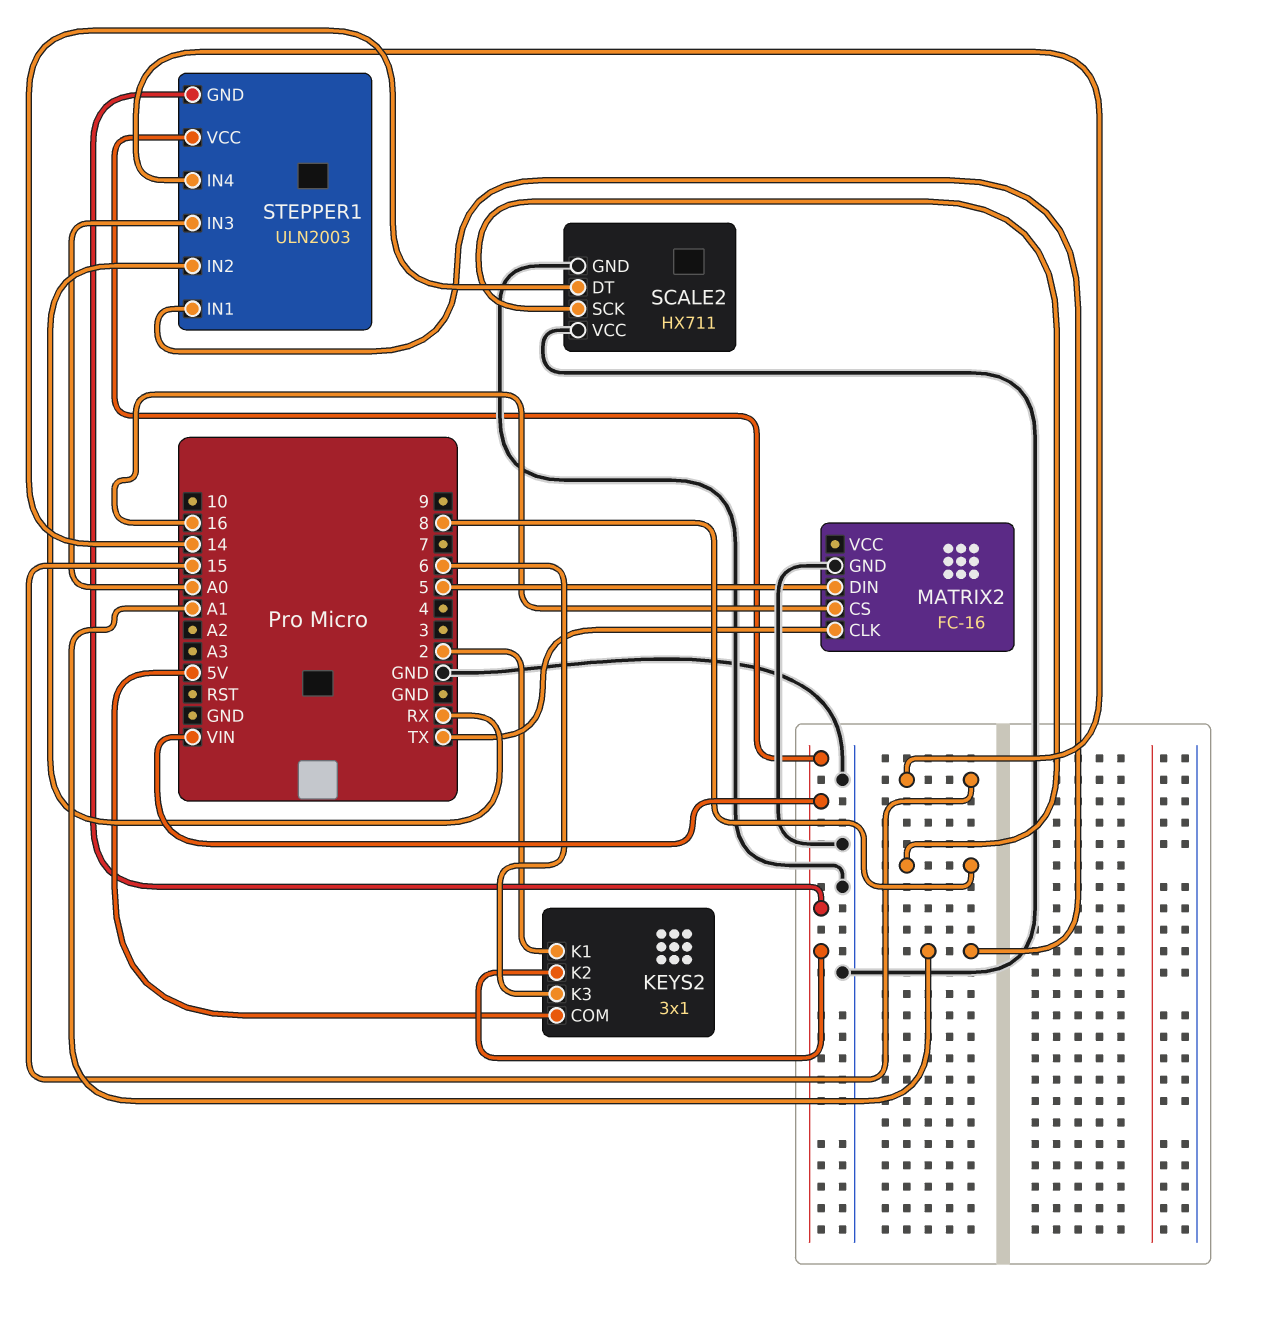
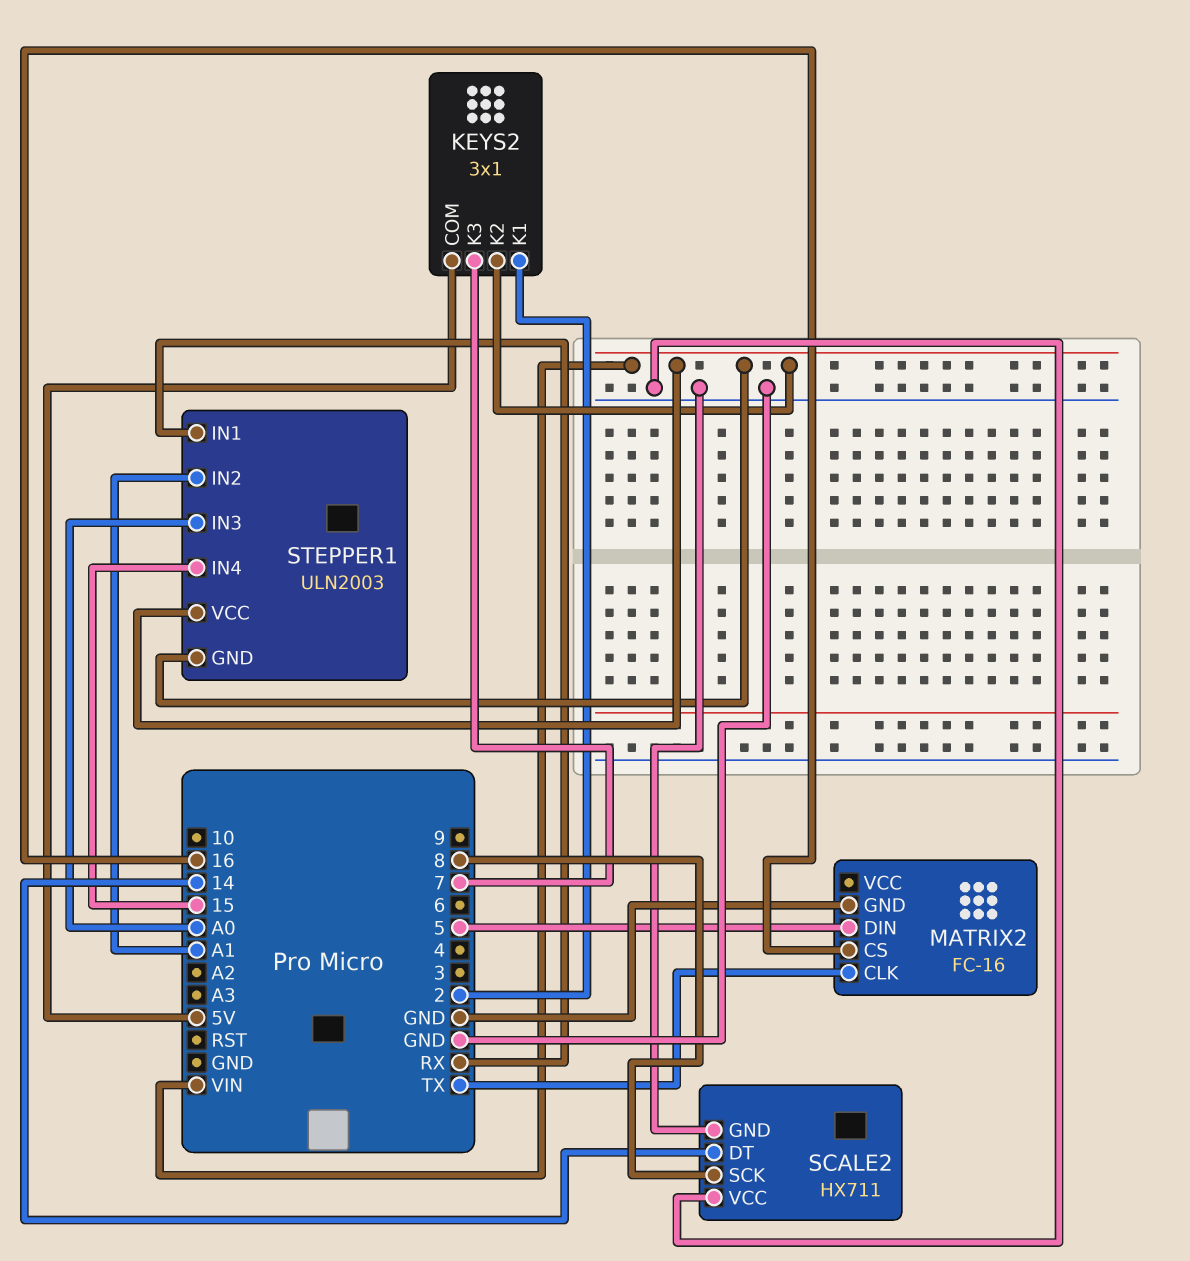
KEYS2 pin K3: 6 -> 7
STEPPER1 pin IN1: A1 -> RX
STEPPER1 pin IN2: RX -> A1

